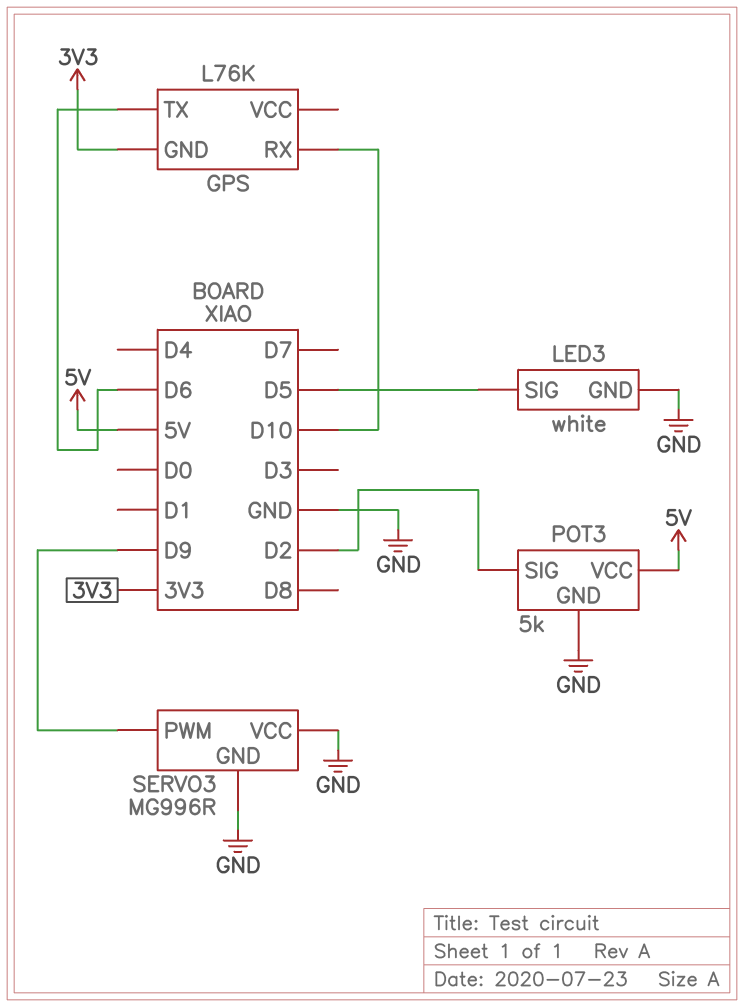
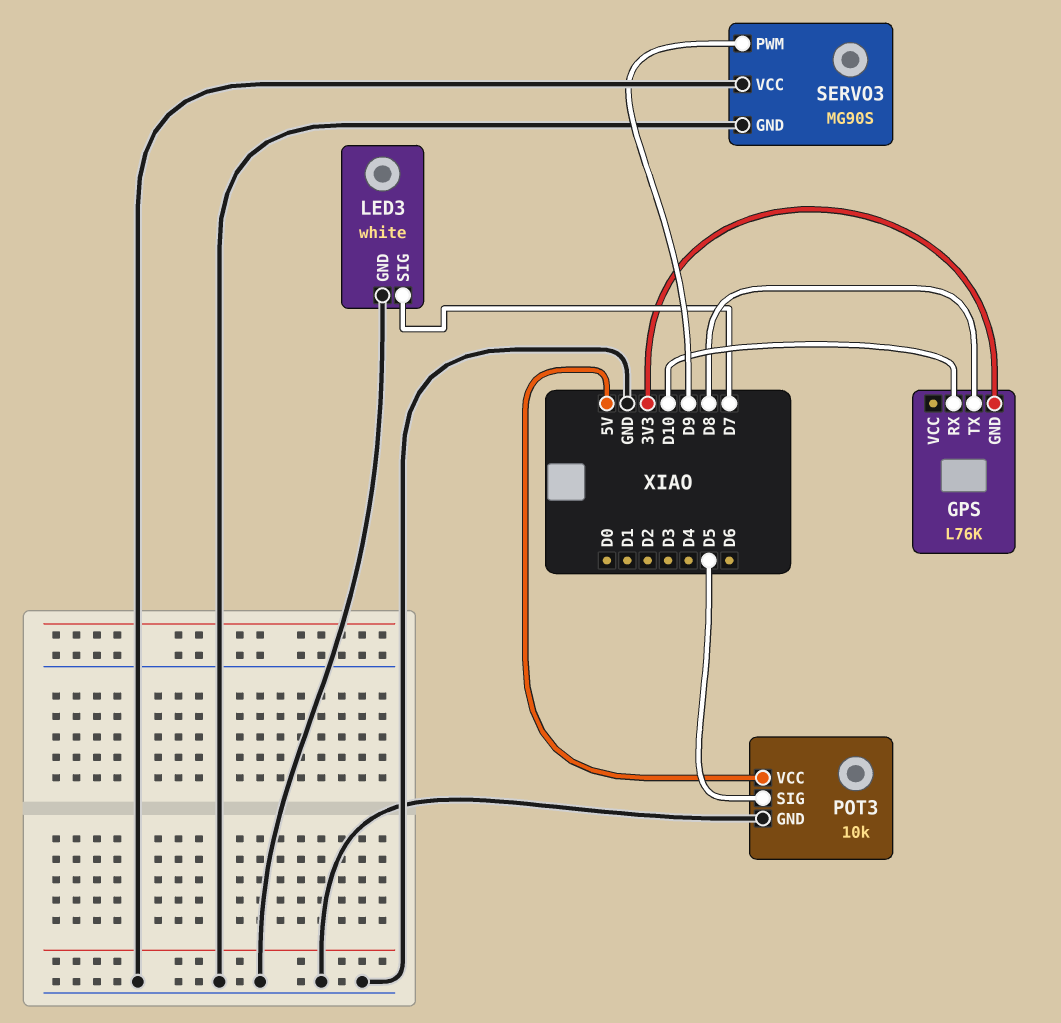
GPS pin TX: D6 -> D8
LED3 pin SIG: D5 -> D7
POT3: 5k -> 10k
POT3 pin SIG: D2 -> D5
SERVO3: MG996R -> MG90S

